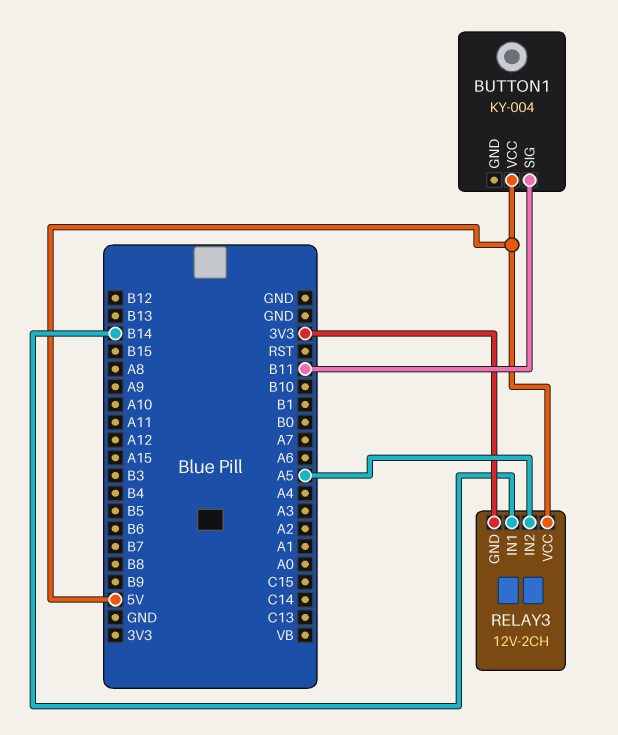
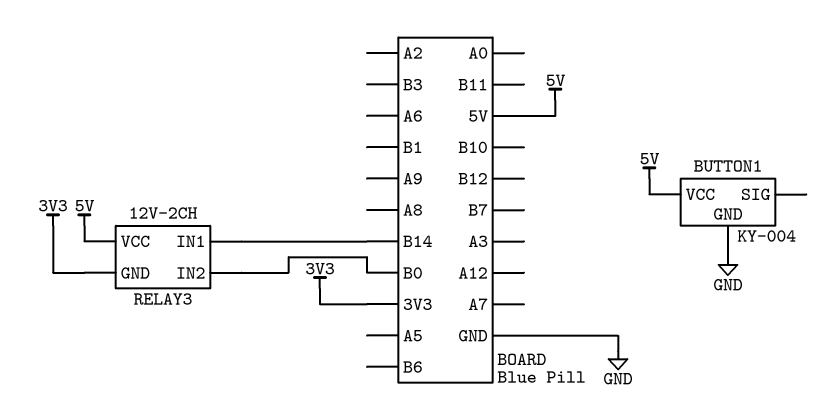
BUTTON1 pin GND: none -> GND
BUTTON1 pin SIG: B11 -> none
RELAY3 pin IN2: A5 -> B0

